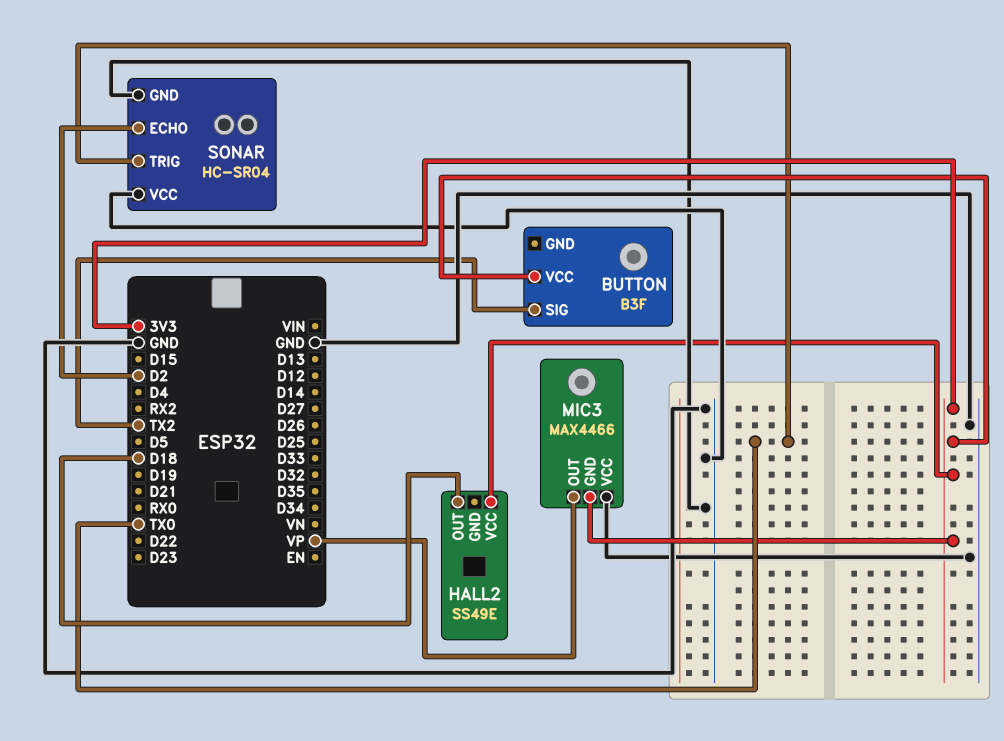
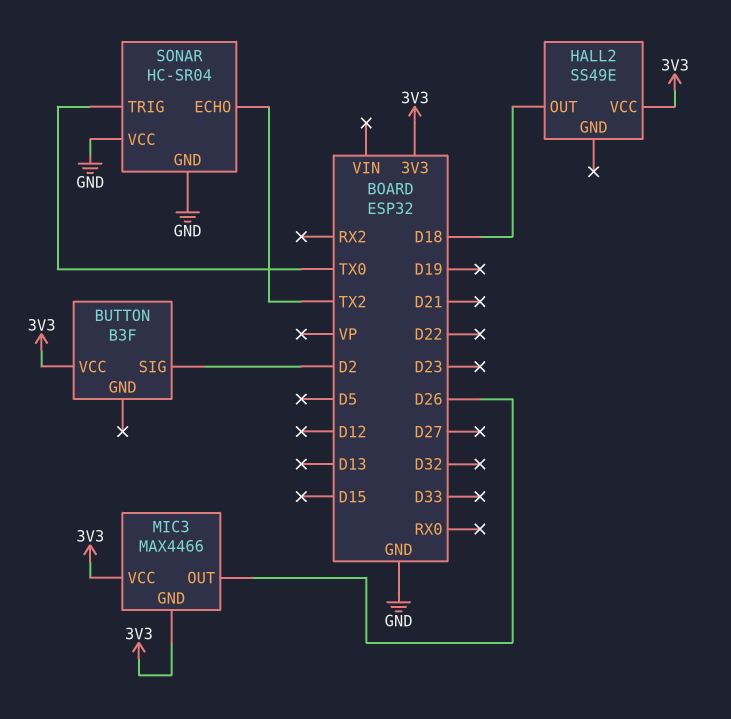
BUTTON pin SIG: TX2 -> D2
MIC3 pin OUT: VP -> D26
MIC3 pin VCC: GND -> 3V3
SONAR pin ECHO: D2 -> TX2

